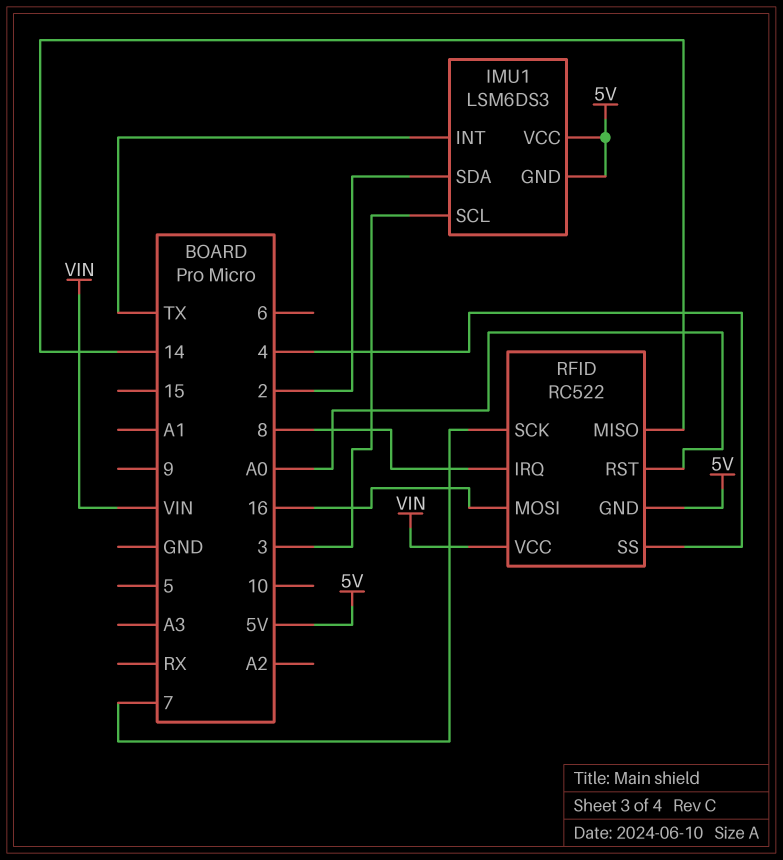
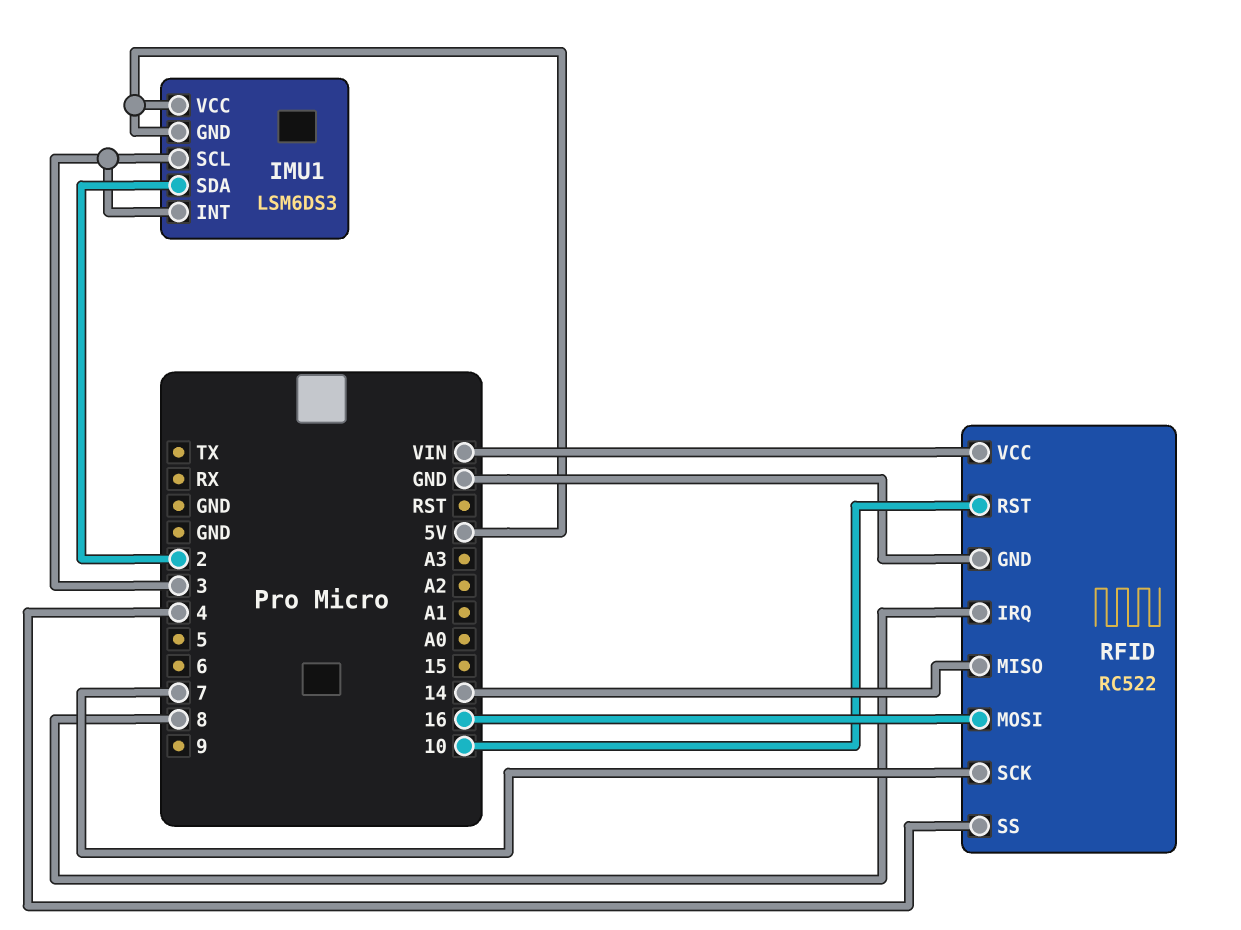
IMU1 pin INT: TX -> 3
RFID pin GND: 5V -> GND
RFID pin RST: A0 -> 10

